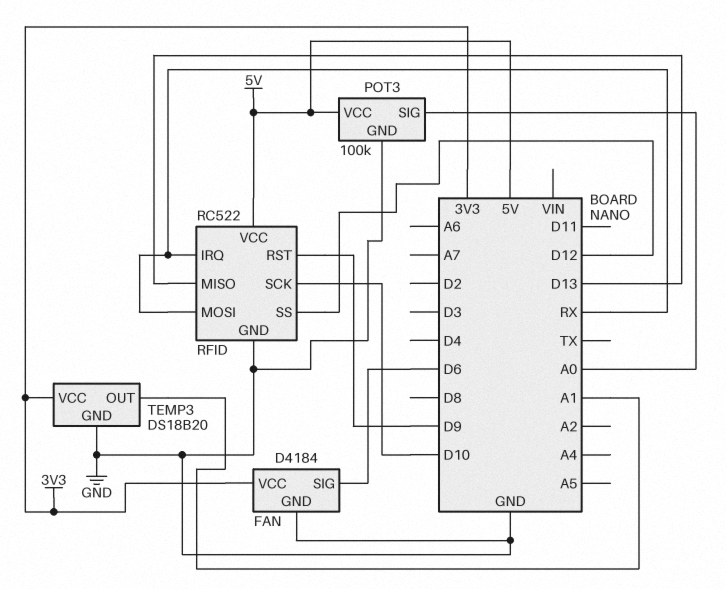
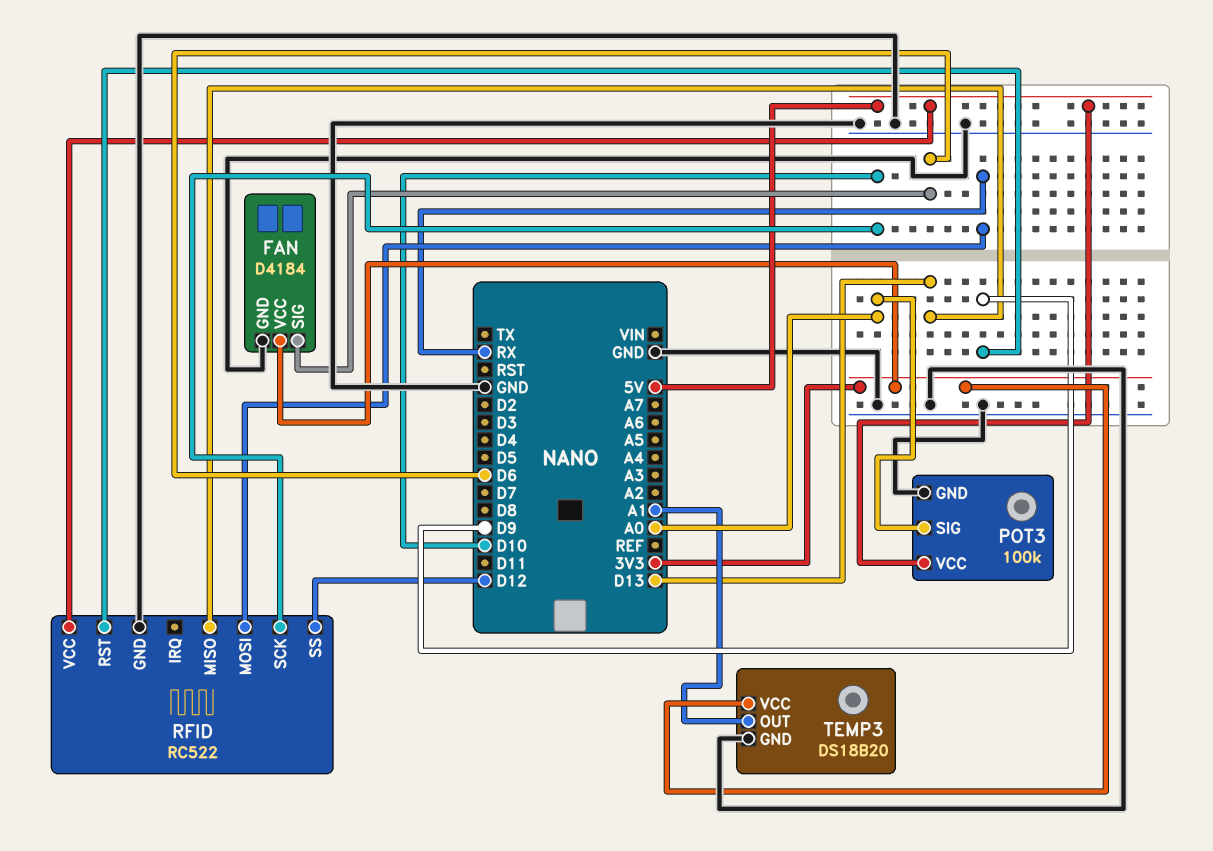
RFID pin IRQ: RX -> none

